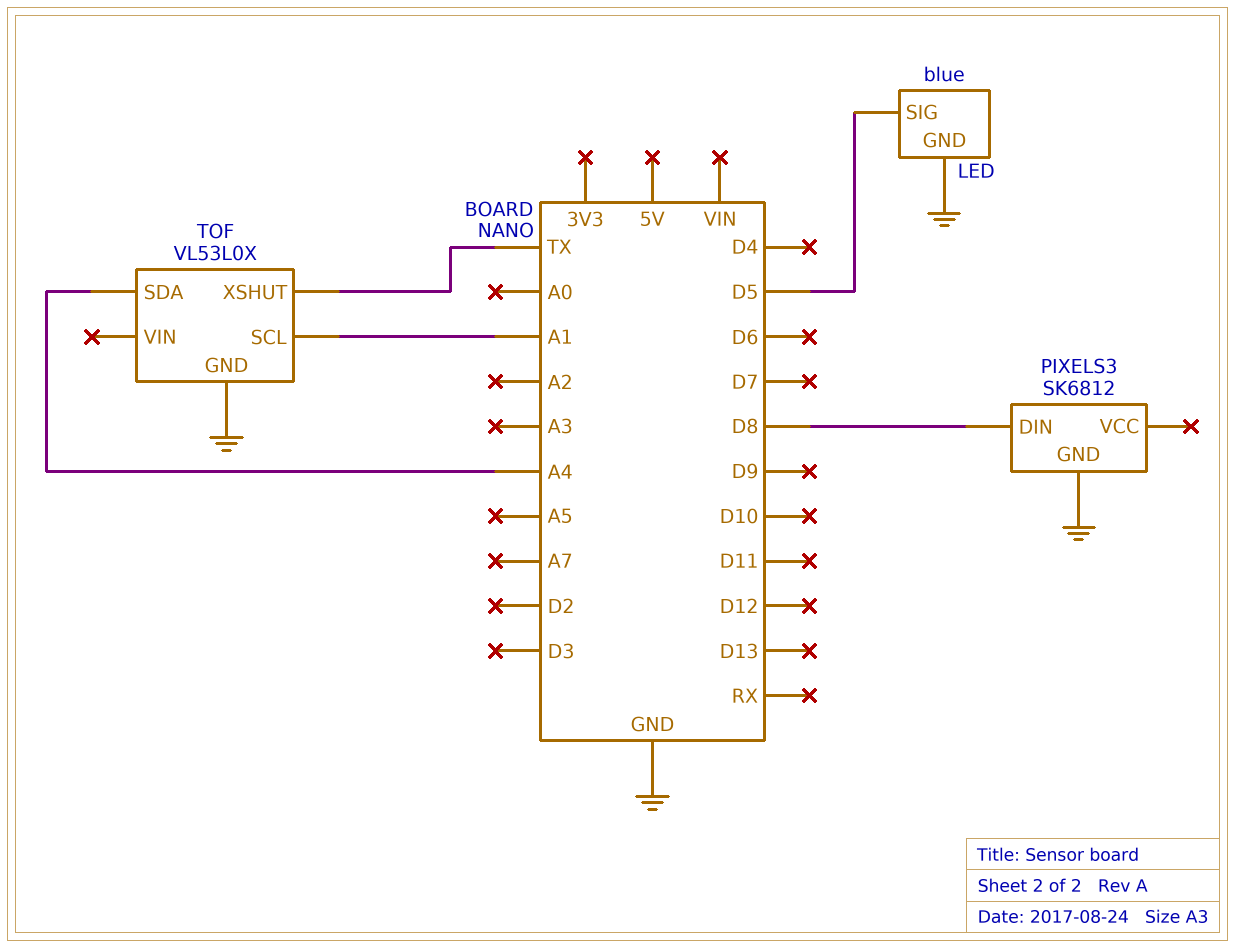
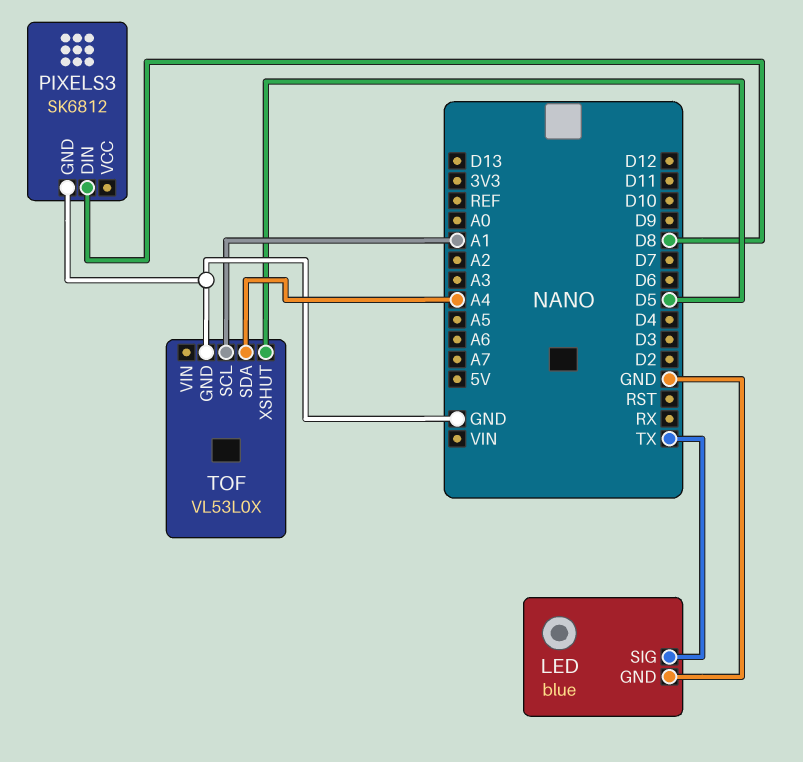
LED pin SIG: D5 -> TX
TOF pin XSHUT: TX -> D5

